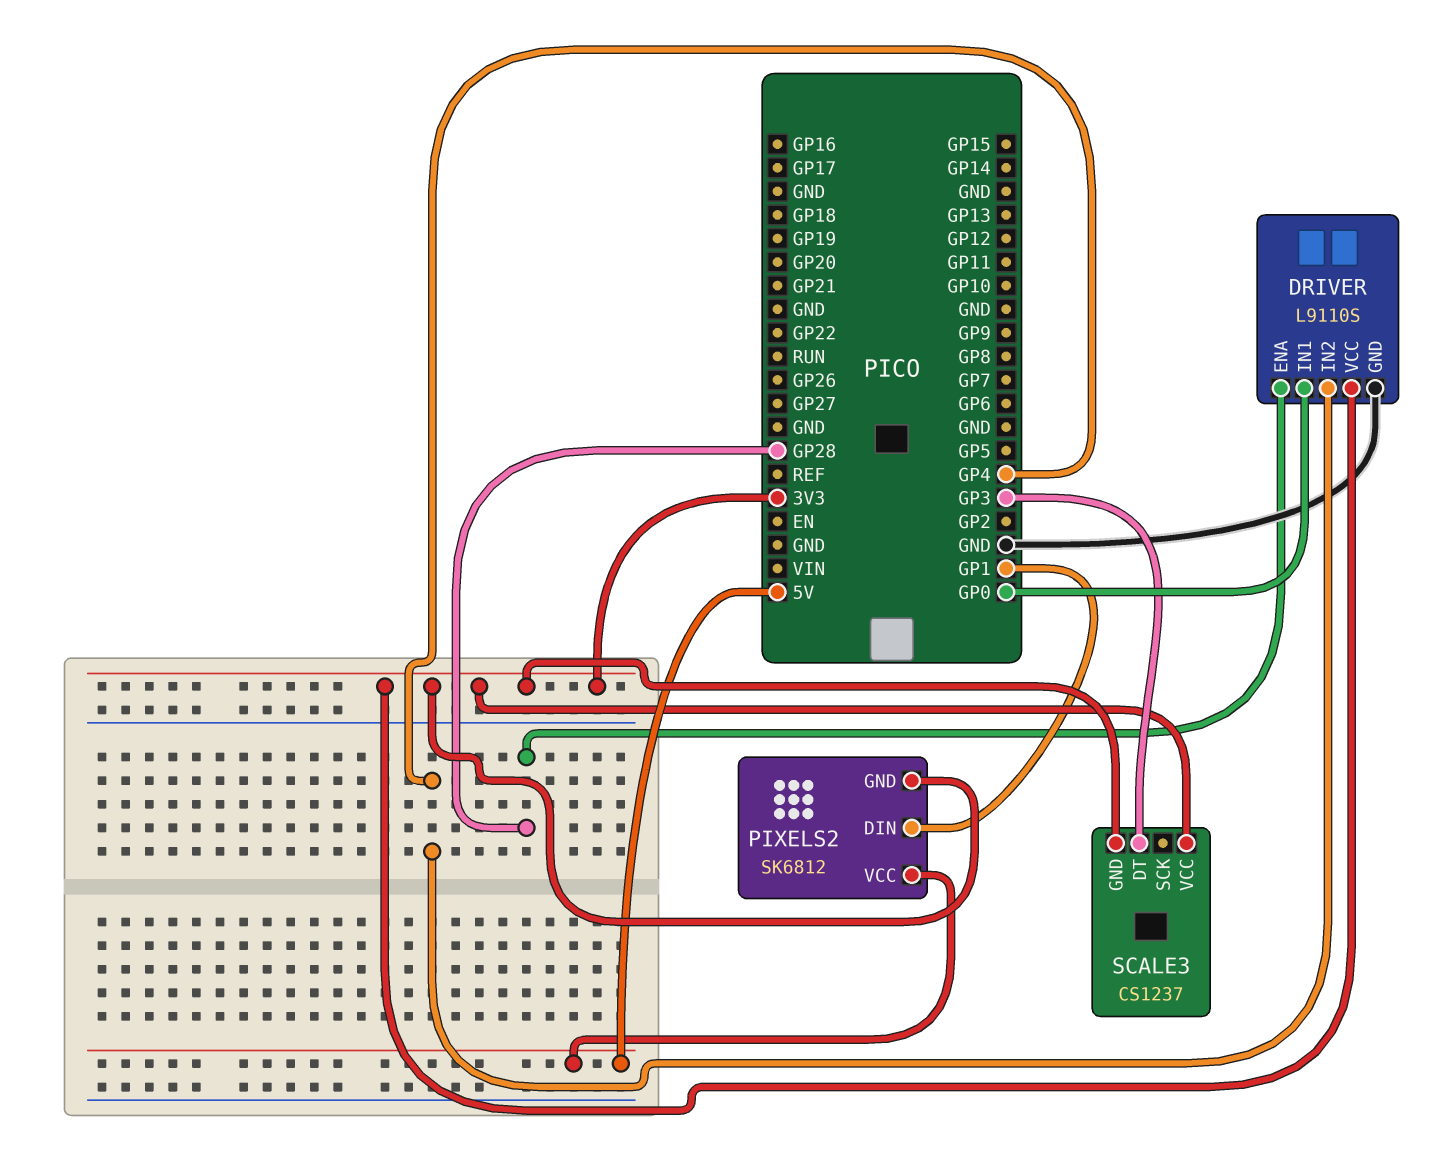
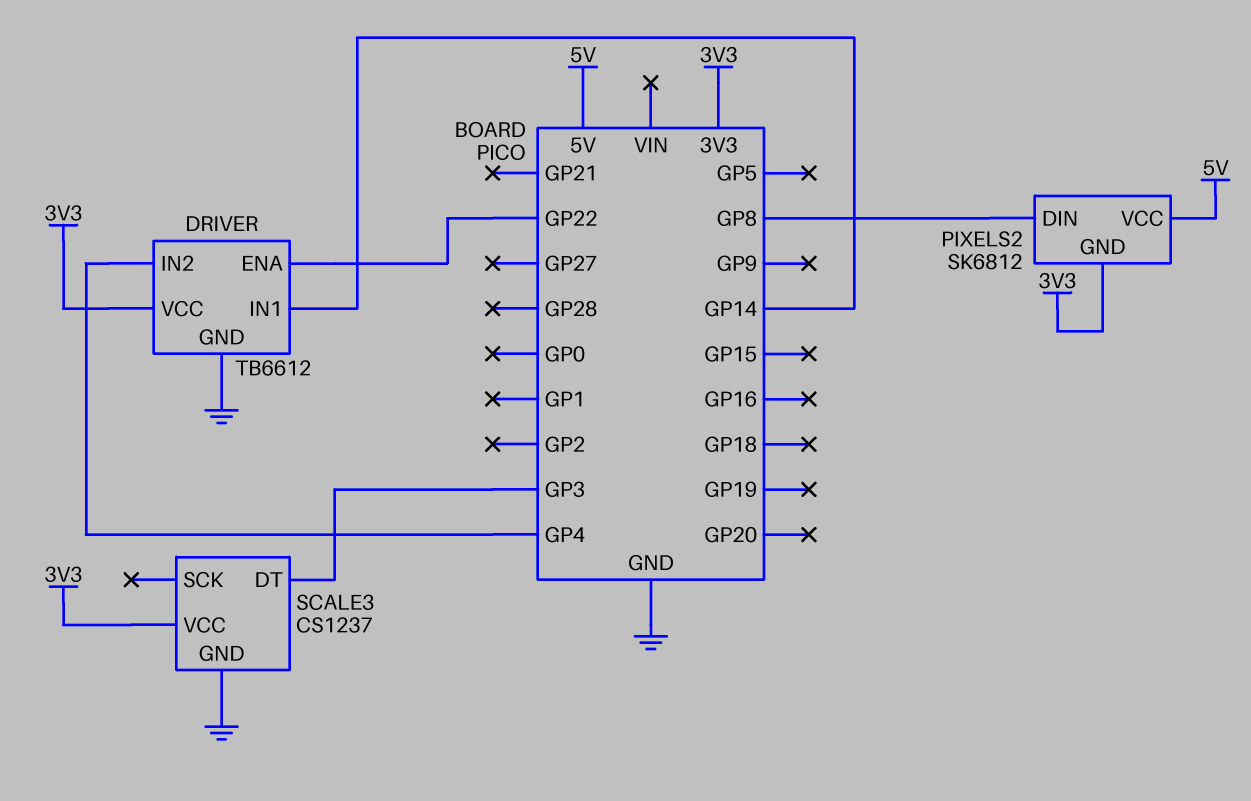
DRIVER: L9110S -> TB6612
DRIVER pin ENA: GP28 -> GP22
DRIVER pin IN1: GP0 -> GP14
PIXELS2 pin DIN: GP1 -> GP8
SCALE3 pin GND: 3V3 -> GND

